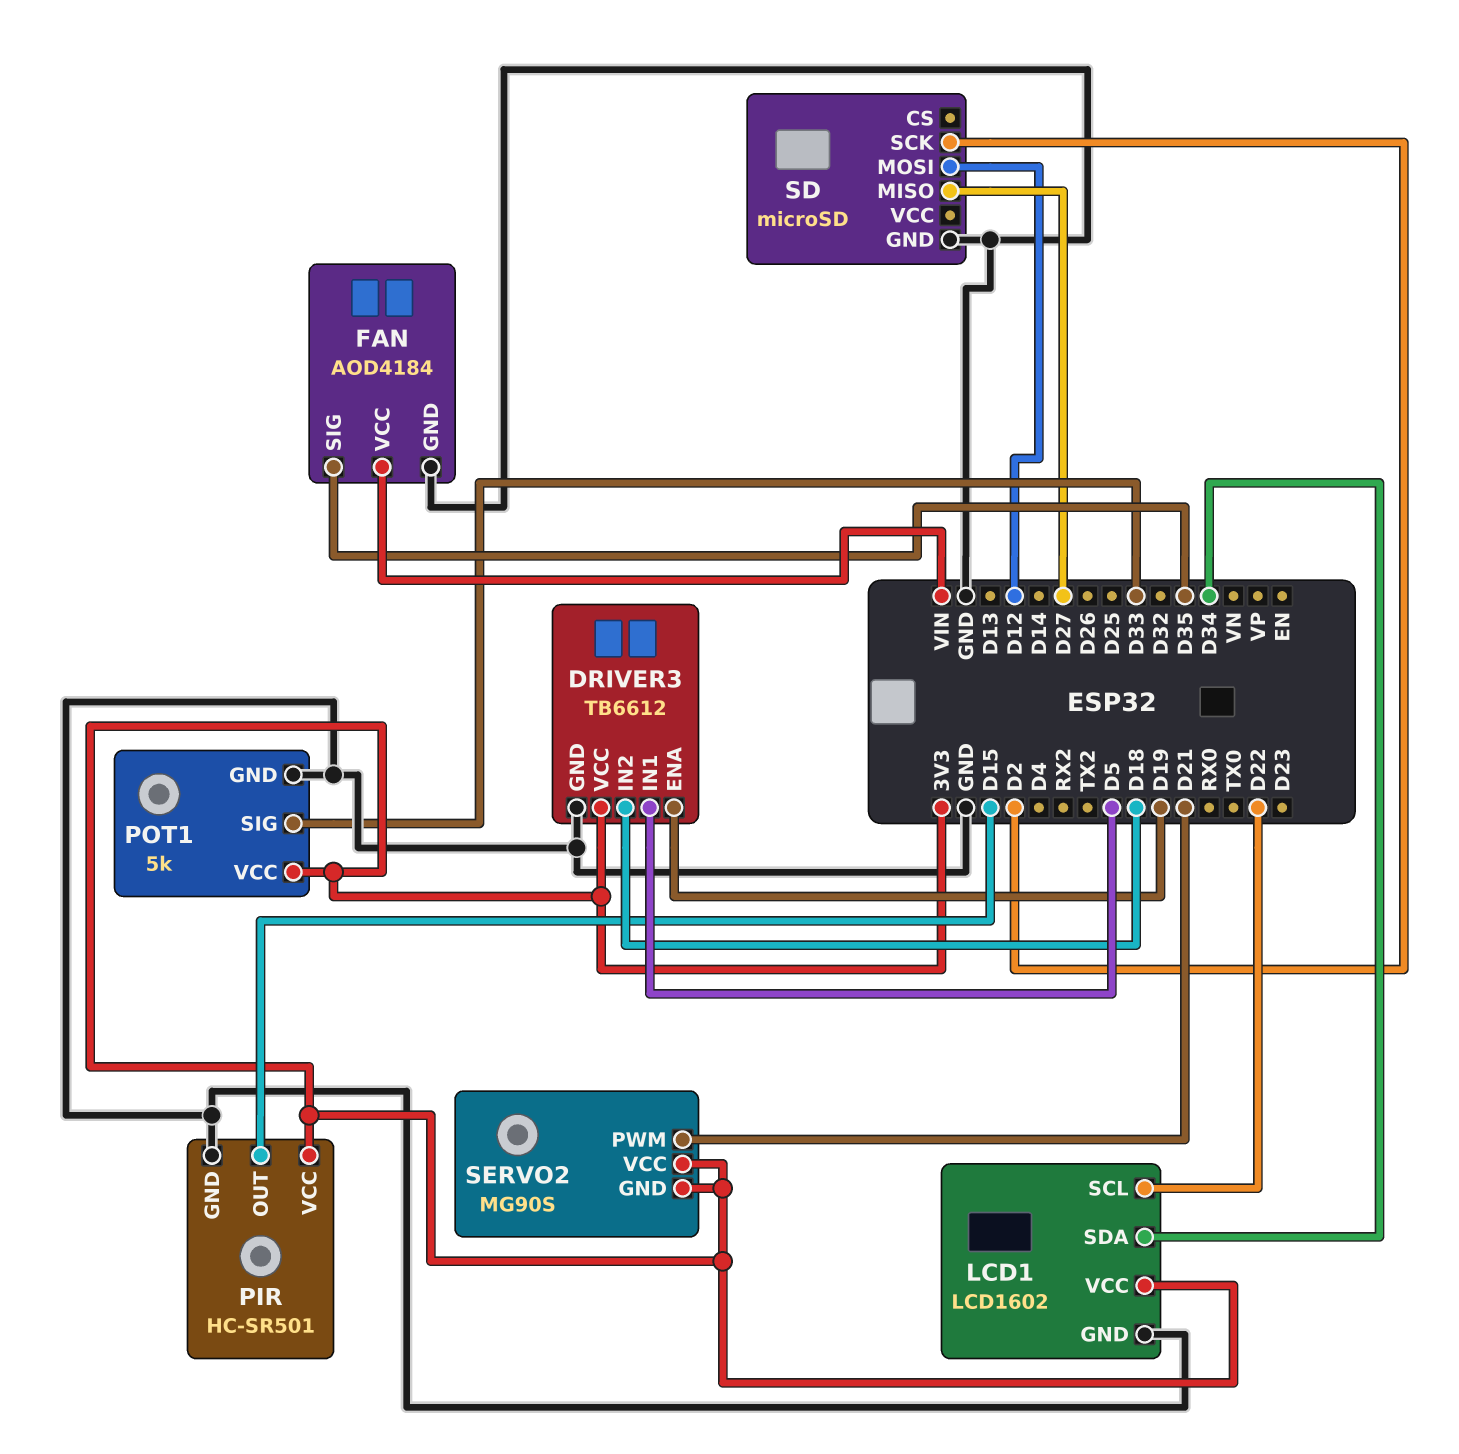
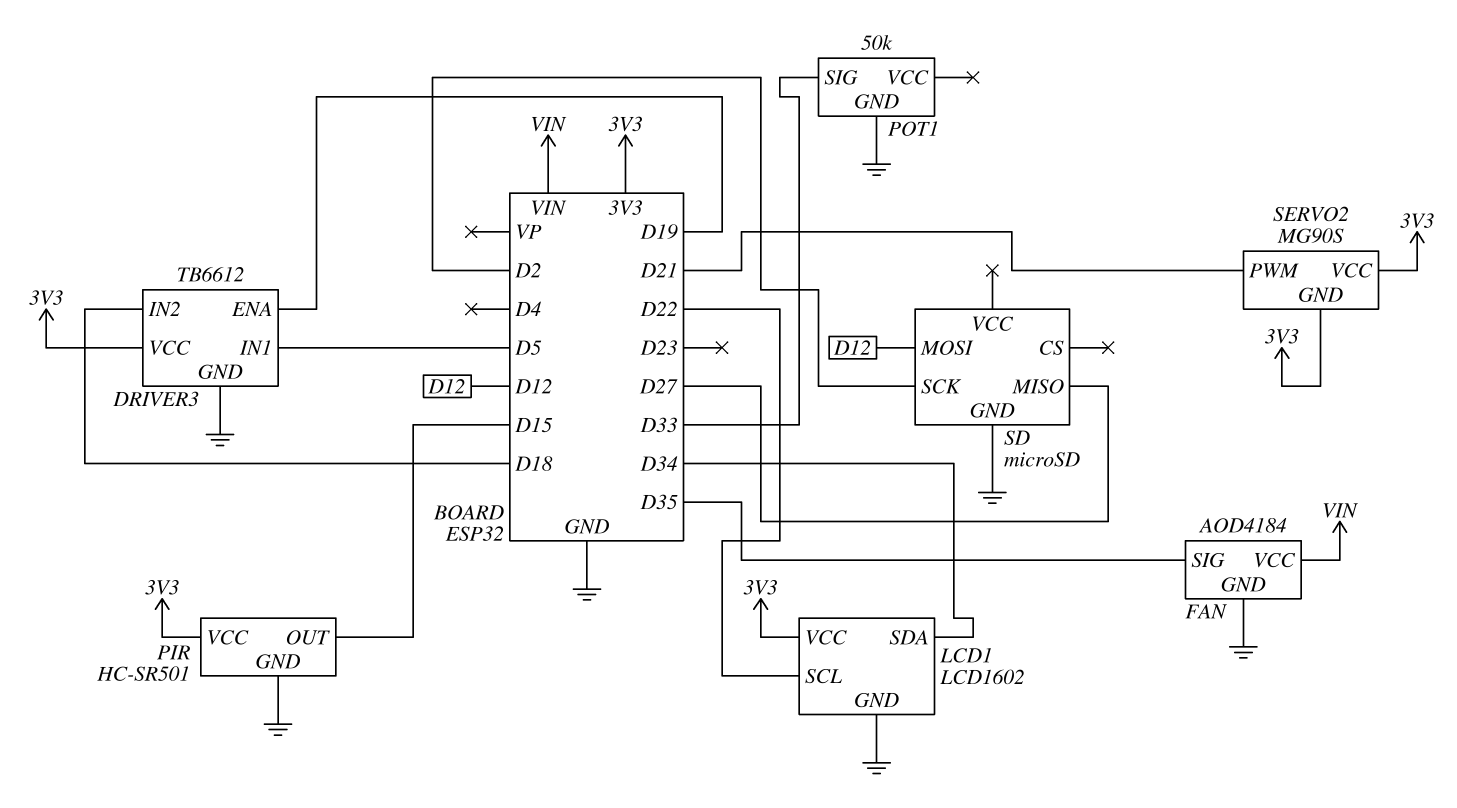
POT1: 5k -> 50k
POT1 pin VCC: 3V3 -> none

